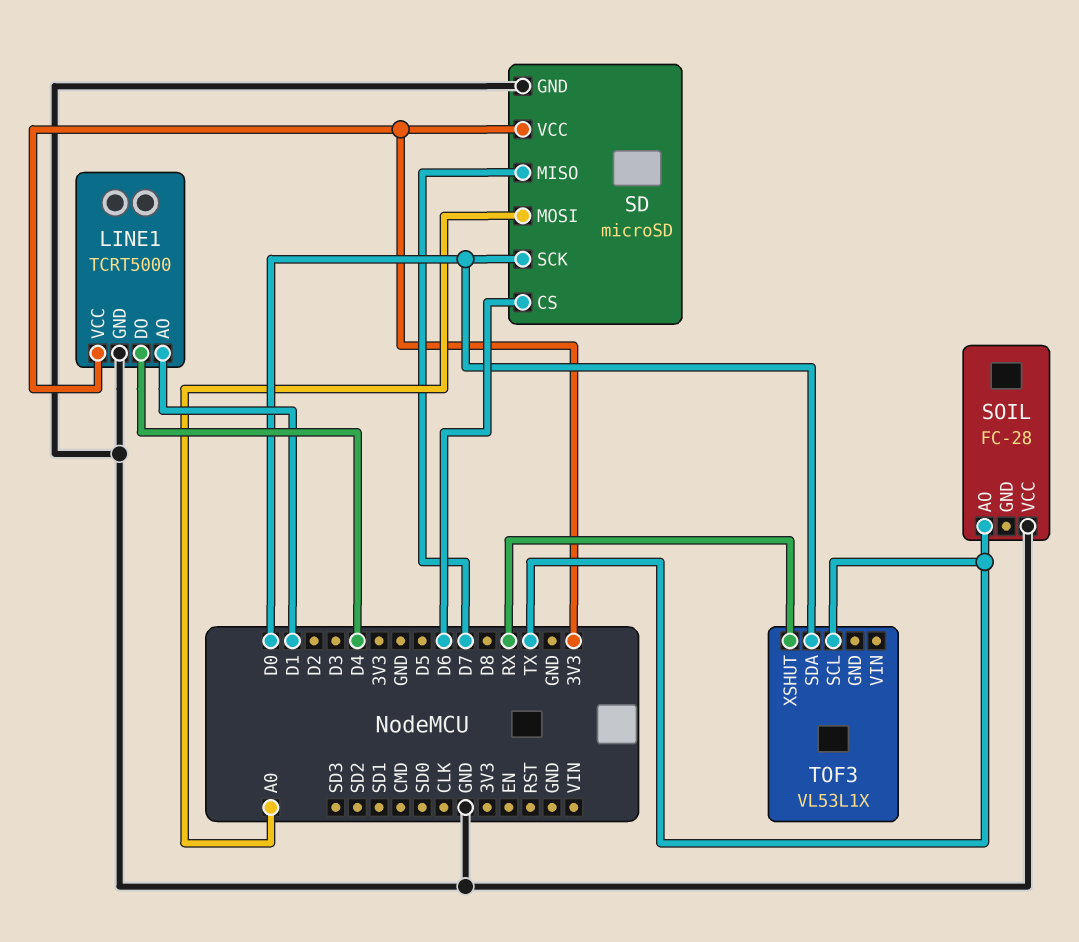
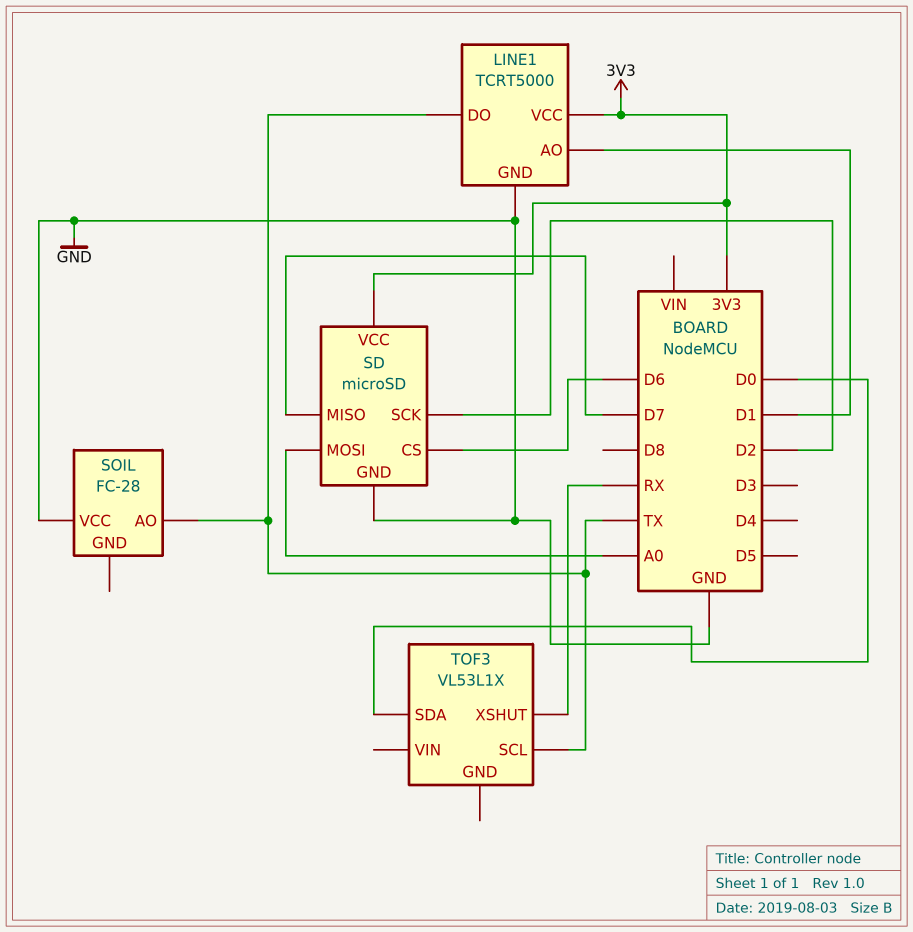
LINE1 pin DO: D4 -> TX
SD pin SCK: D0 -> D2

